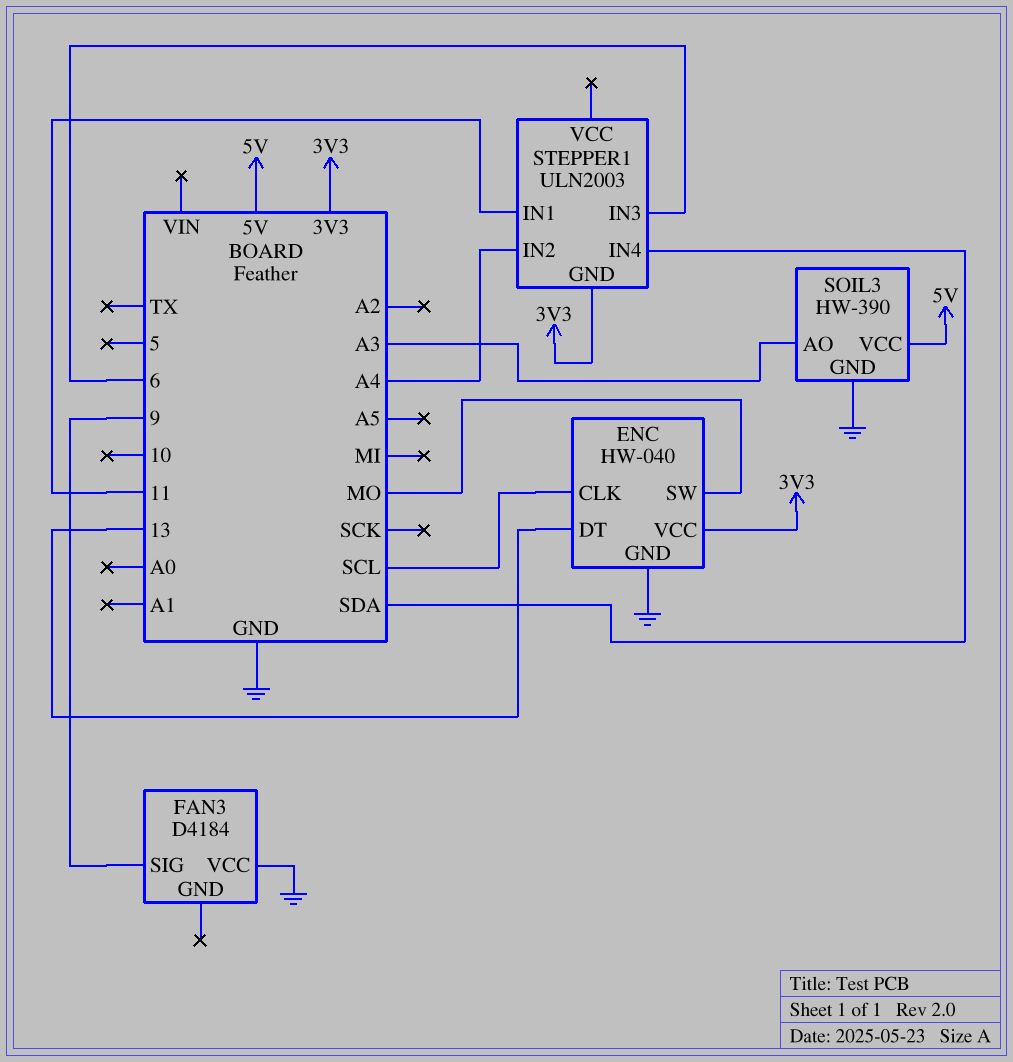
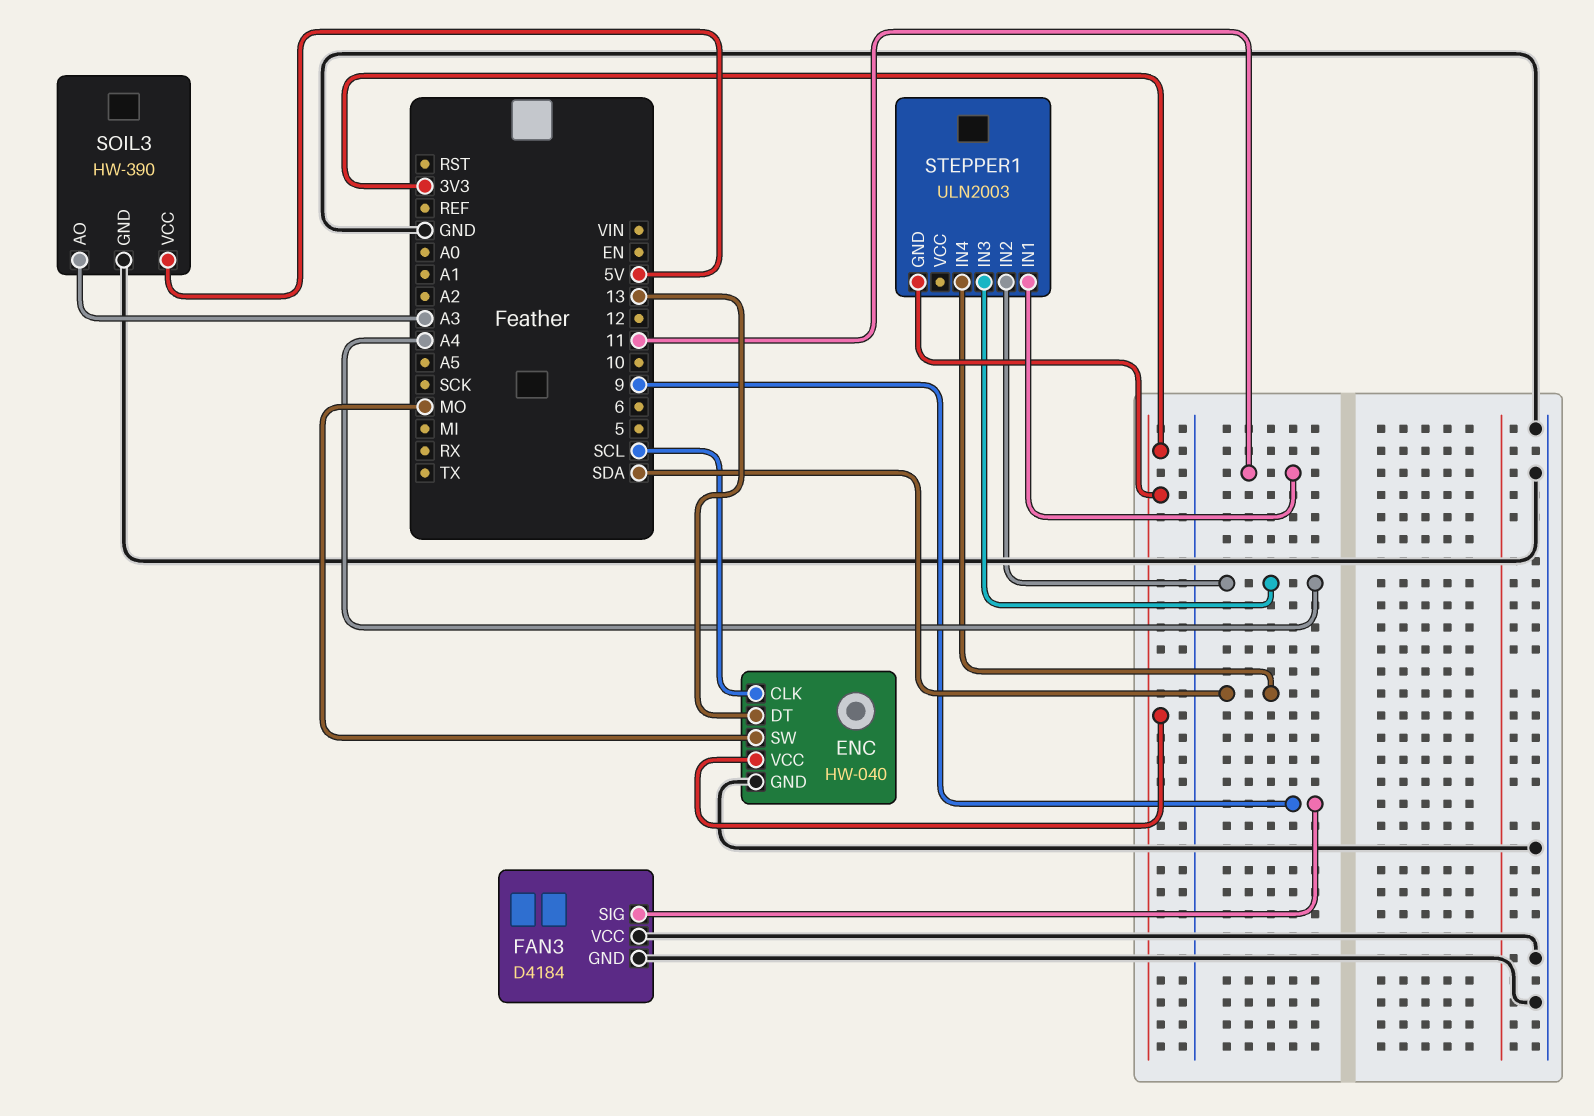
FAN3 pin GND: none -> GND
STEPPER1 pin IN3: 6 -> A4

